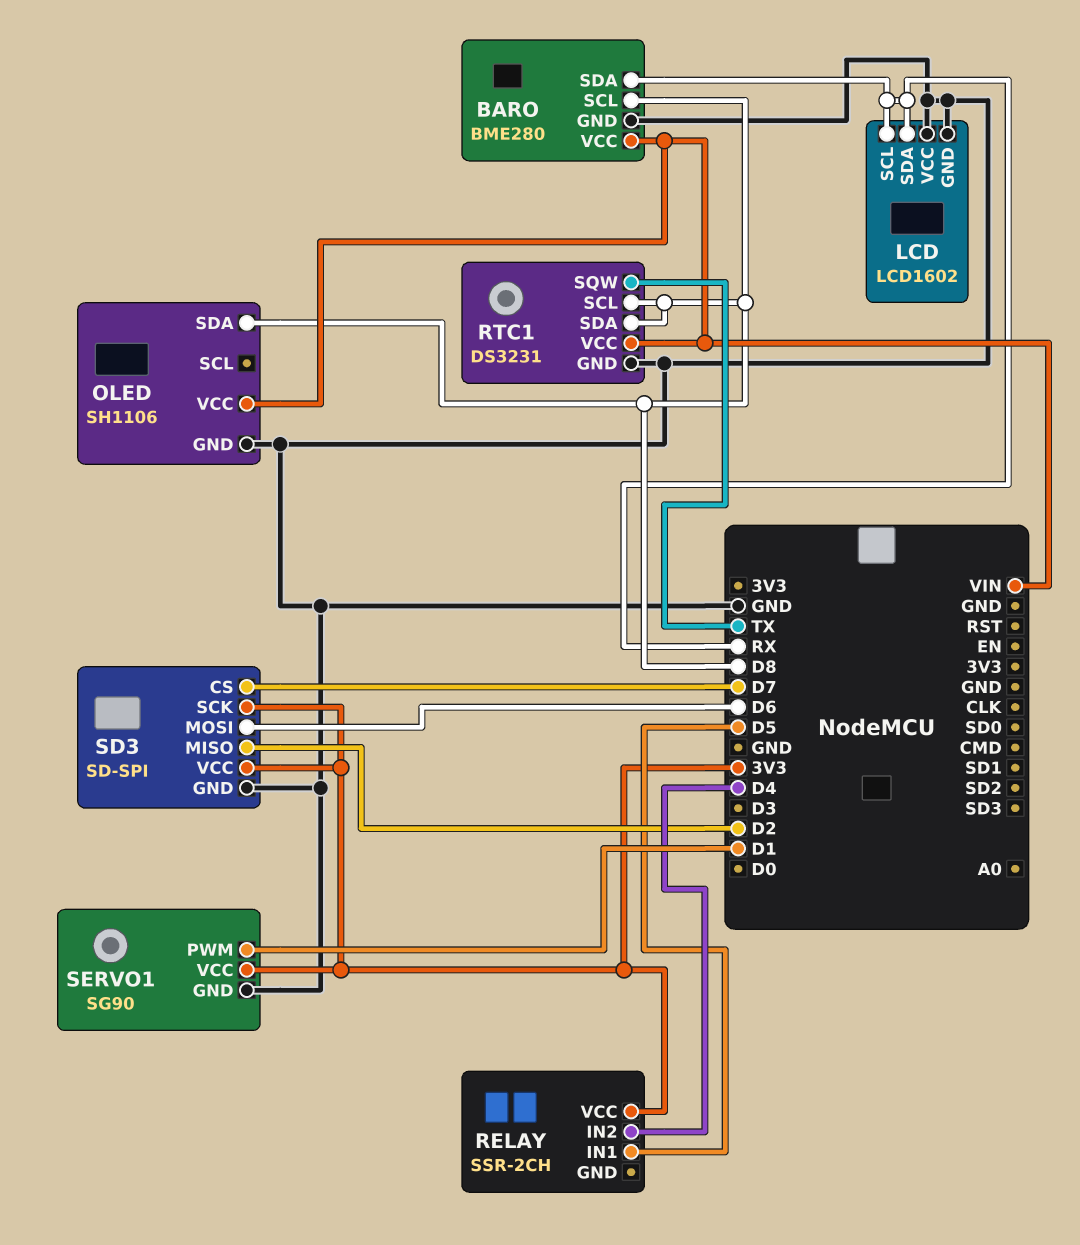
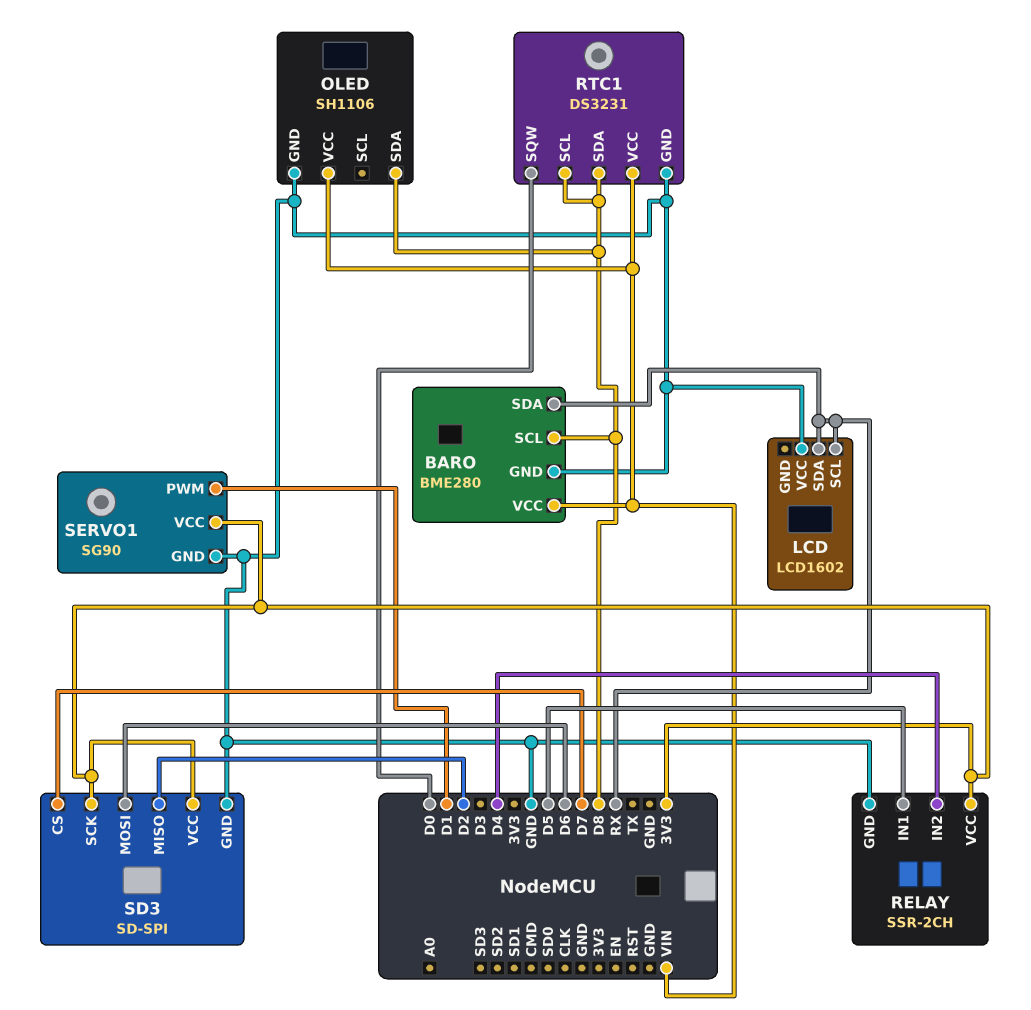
LCD pin GND: GND -> none
RELAY pin GND: none -> GND
RTC1 pin SQW: TX -> D0

